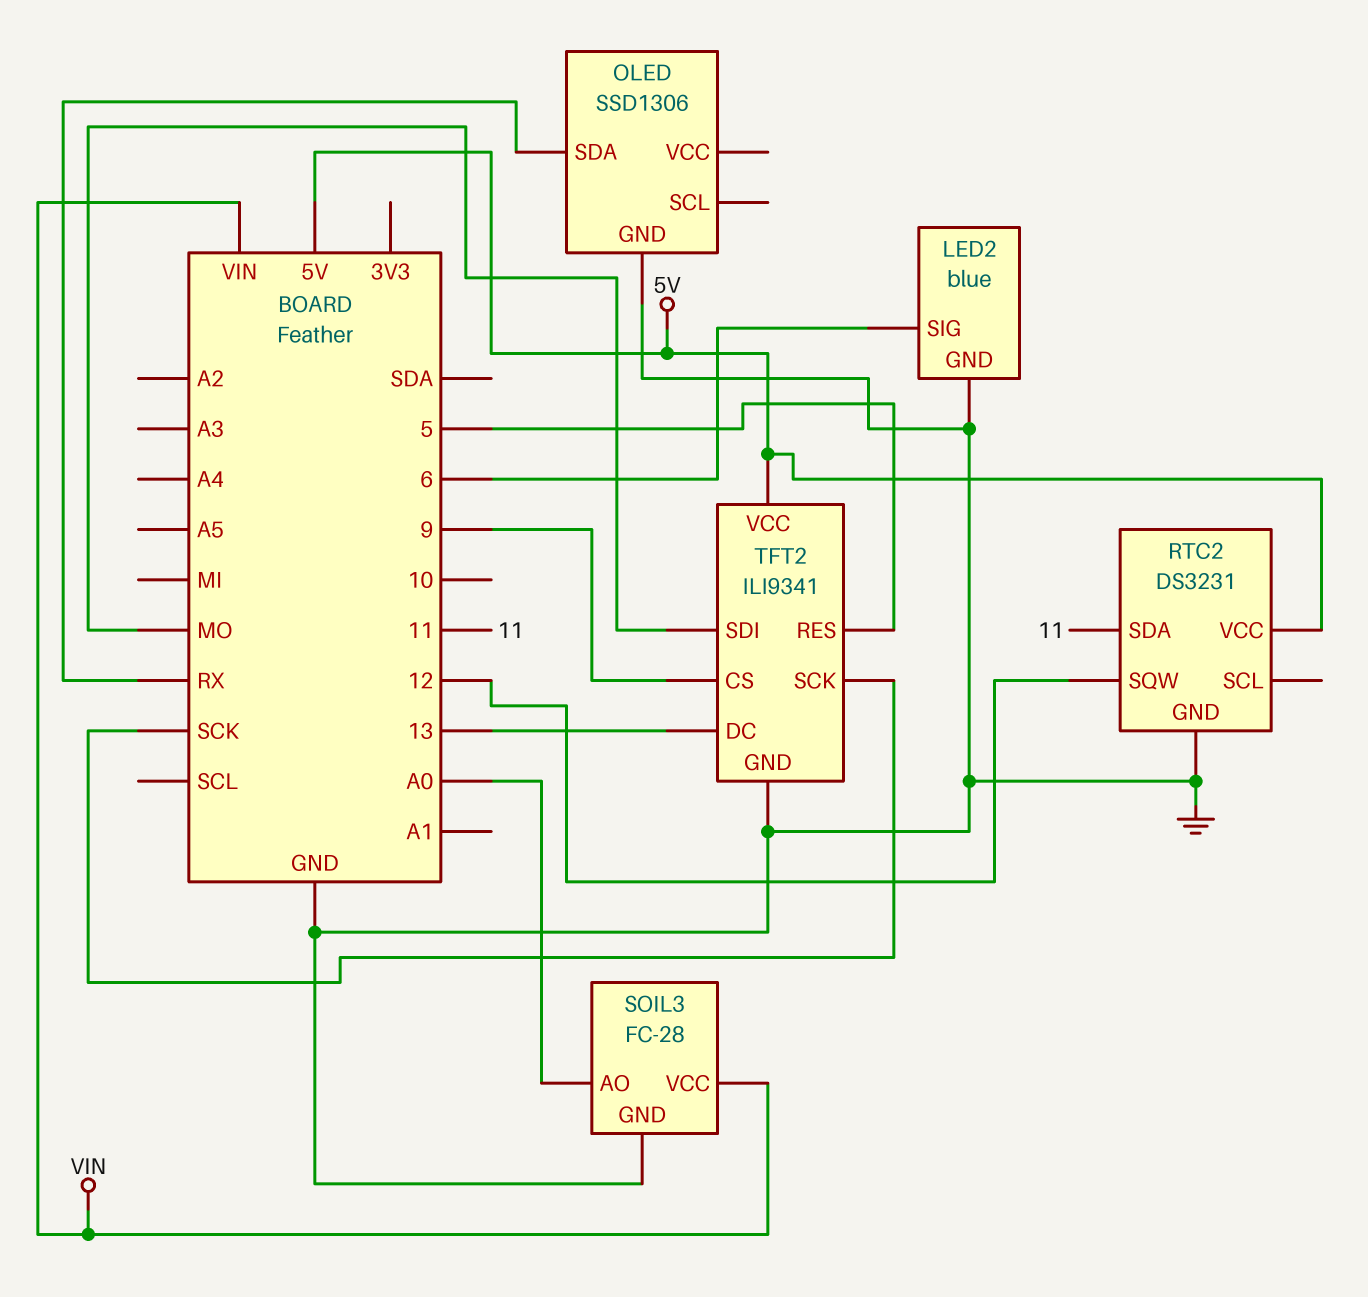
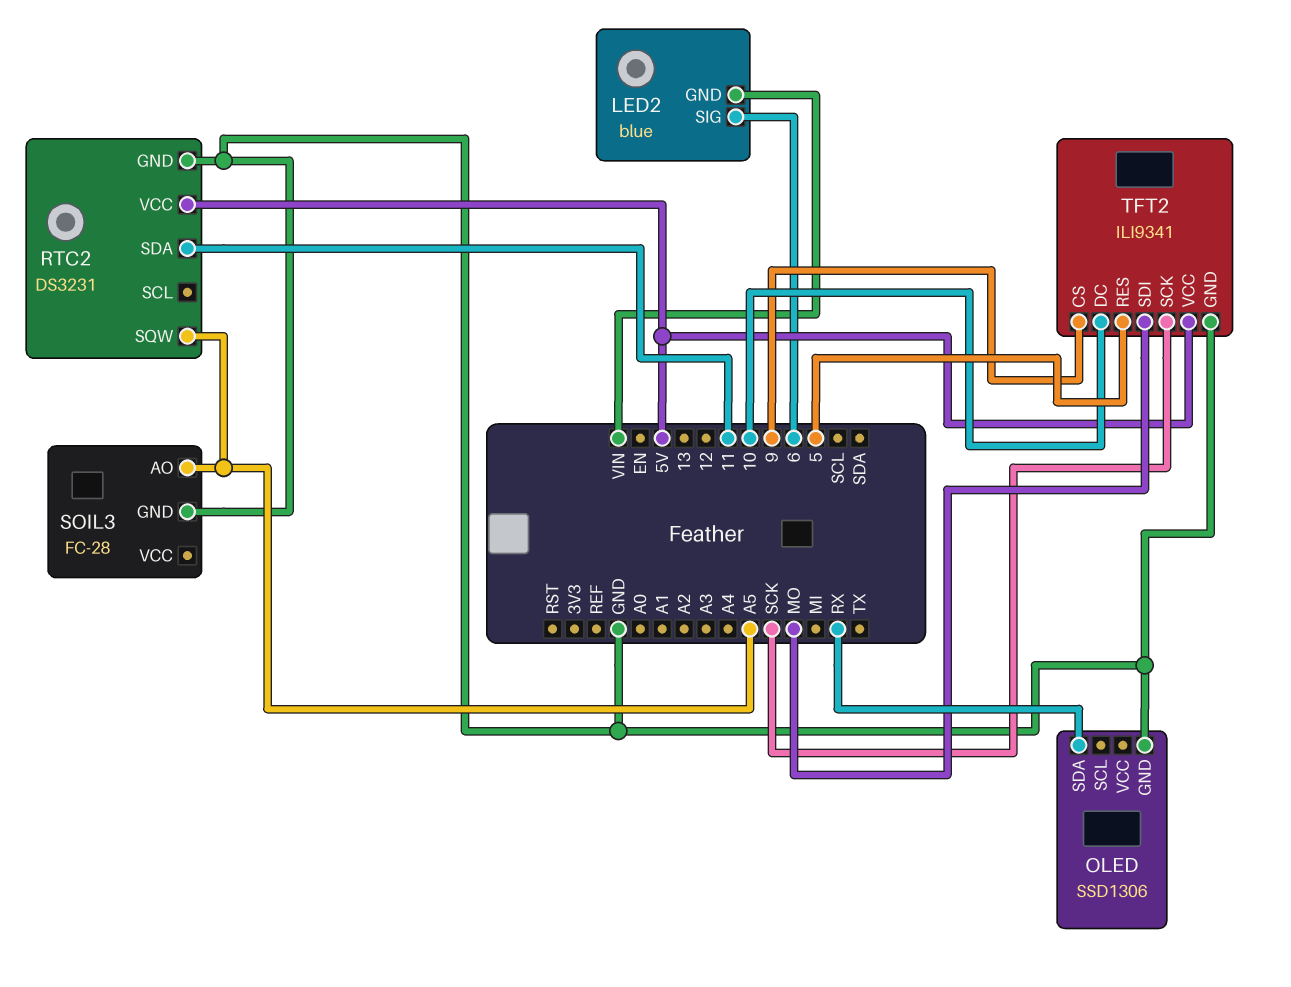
LED2 pin GND: GND -> VIN
RTC2 pin SQW: 12 -> A5
SOIL3 pin AO: A0 -> A5
SOIL3 pin VCC: VIN -> none
TFT2 pin DC: 13 -> 10

